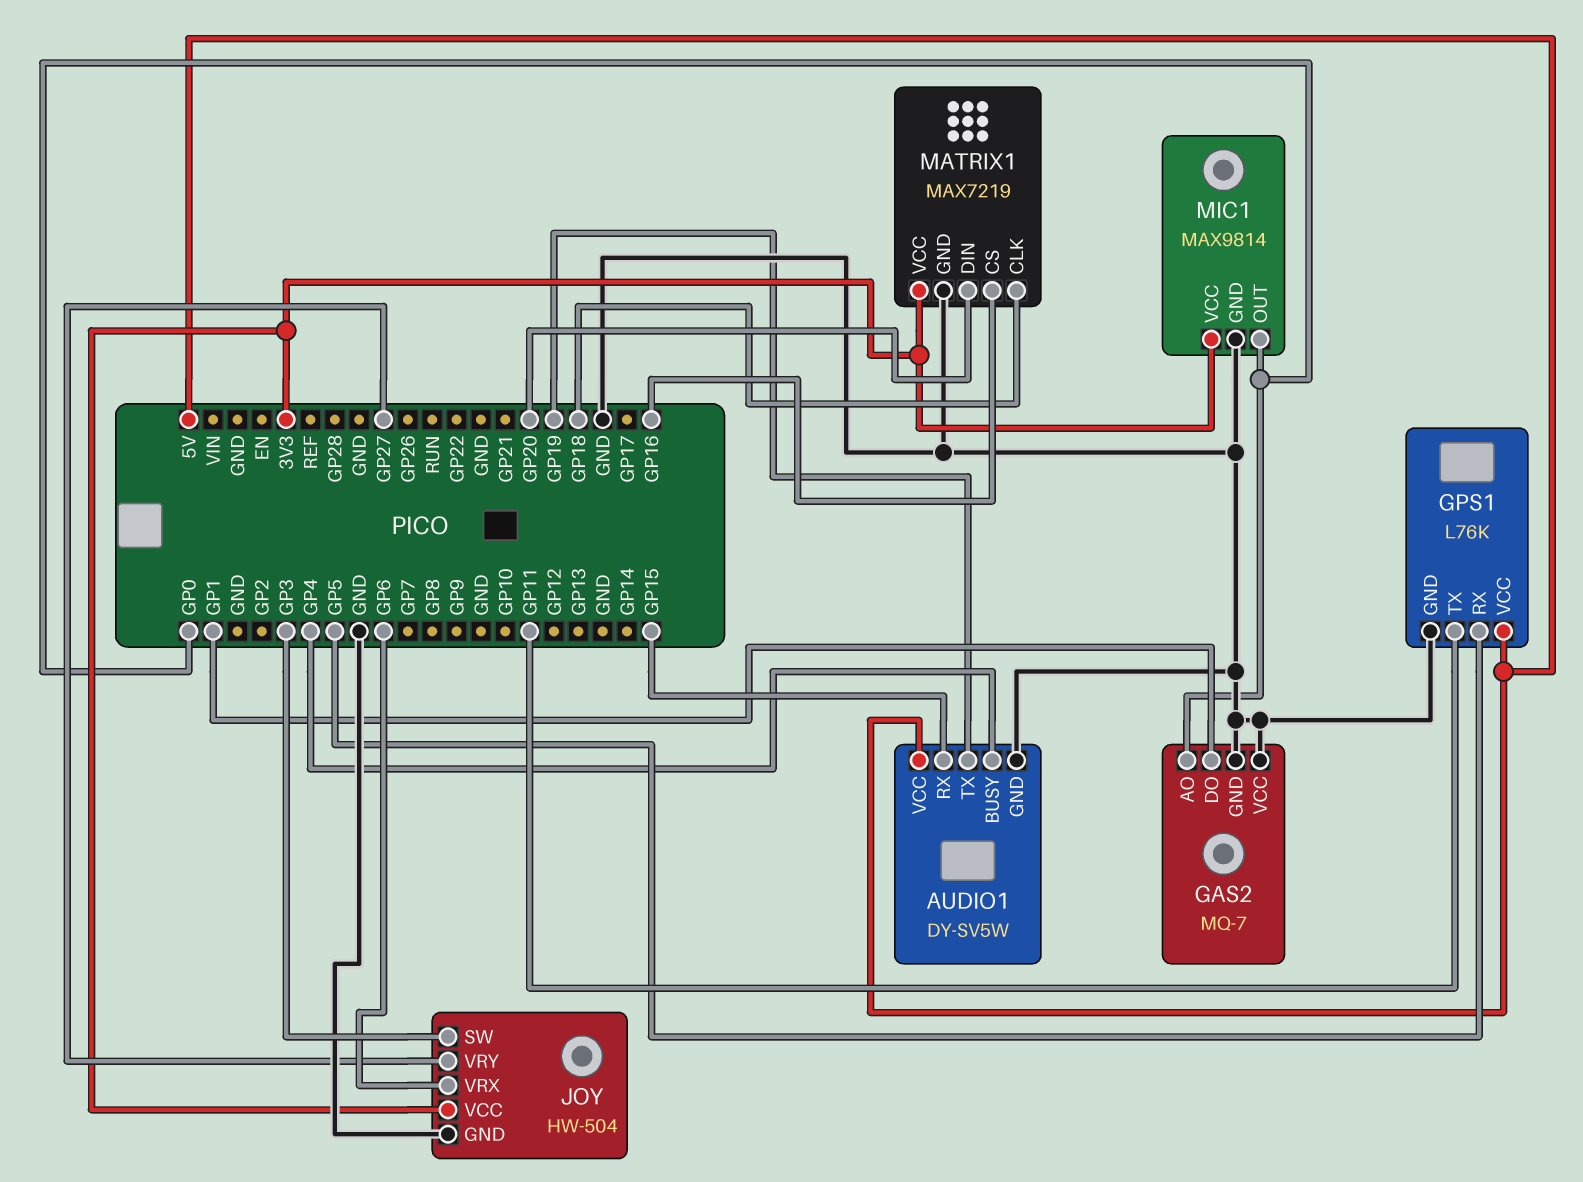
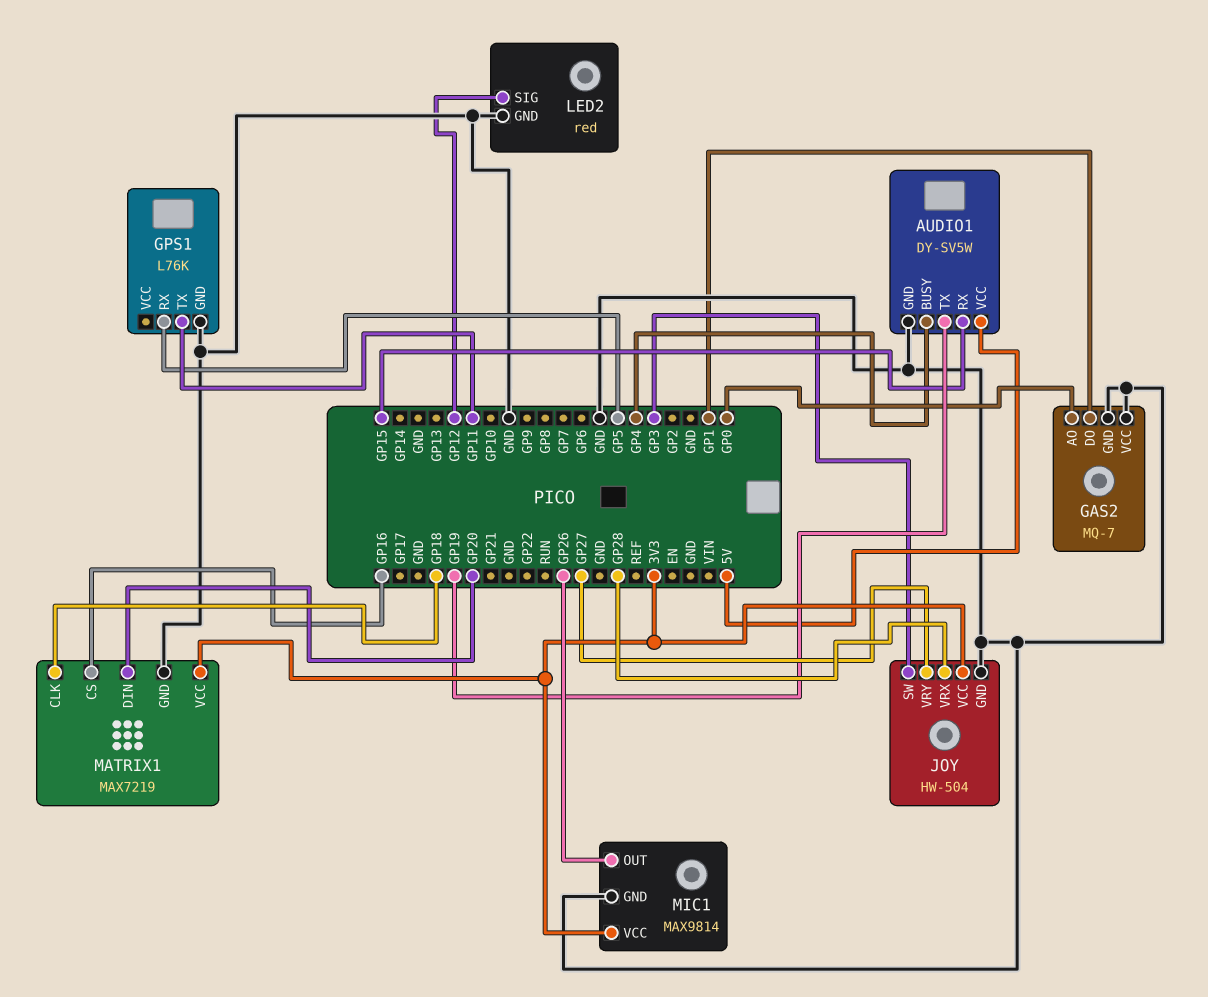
GPS1 pin VCC: 5V -> none
JOY pin VRX: GP6 -> GP28
LED2: none -> red
LED2 pin GND: none -> GND
LED2 pin SIG: none -> GP12
MIC1 pin OUT: GP0 -> GP26

